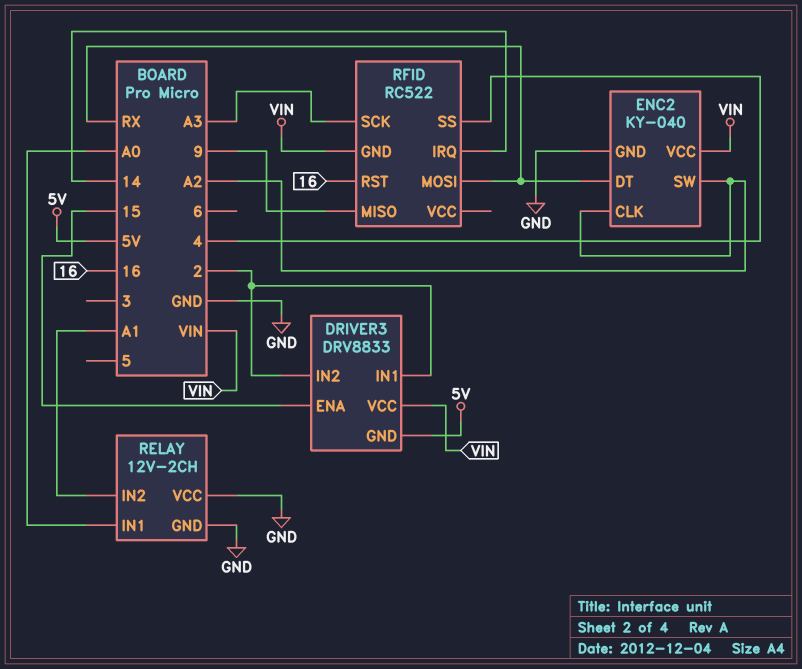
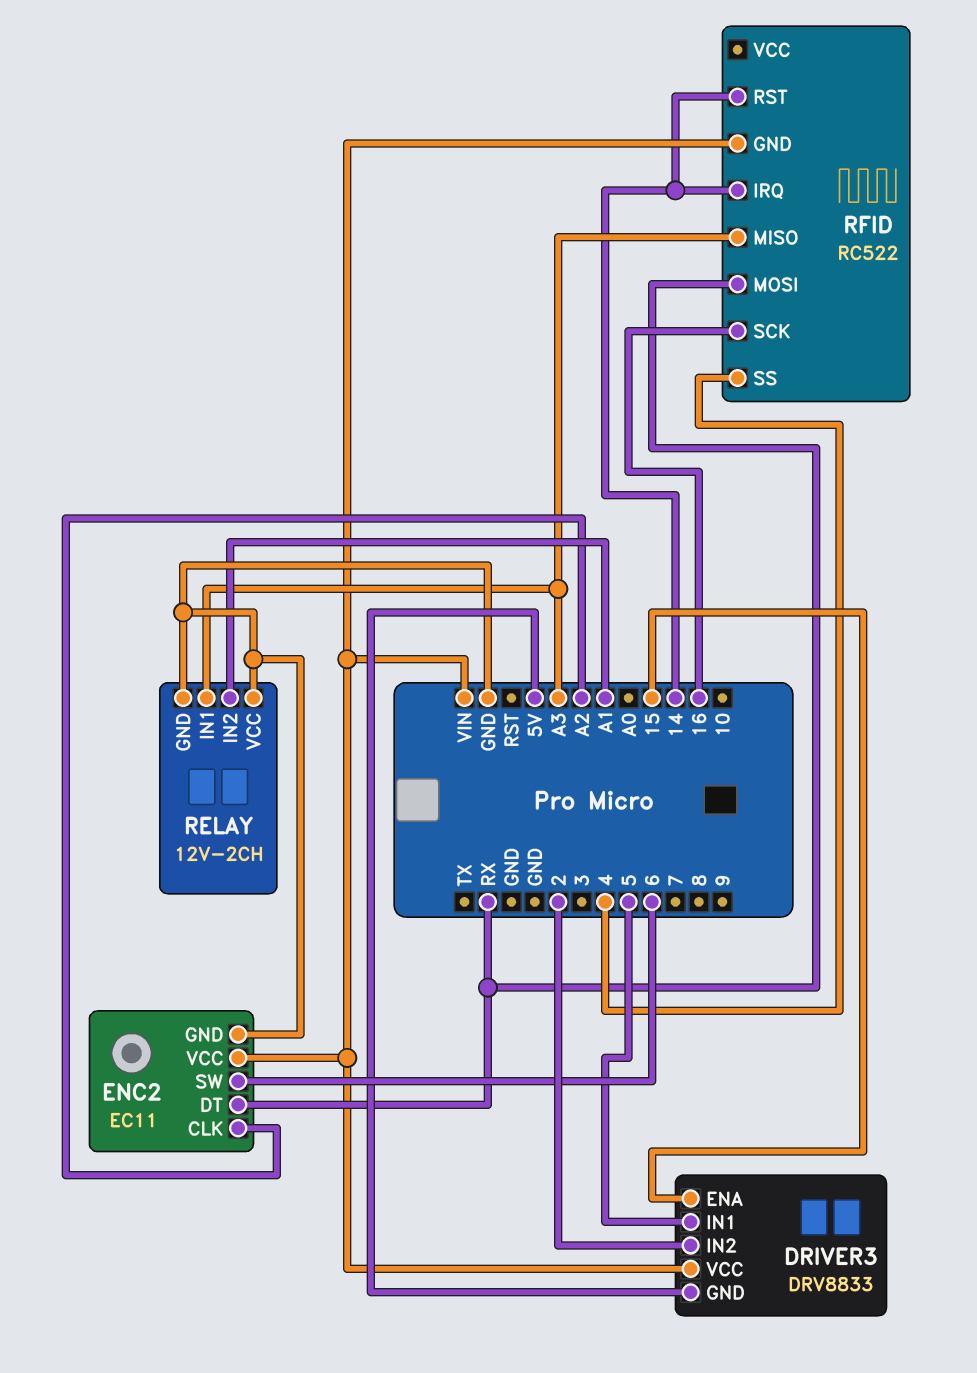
DRIVER3 pin IN1: 2 -> 5
ENC2: KY-040 -> EC11
ENC2 pin SW: A2 -> 6
RELAY pin IN1: A0 -> A3
RFID pin MISO: 9 -> A3
RFID pin RST: 16 -> 14
RFID pin SCK: A3 -> 16

